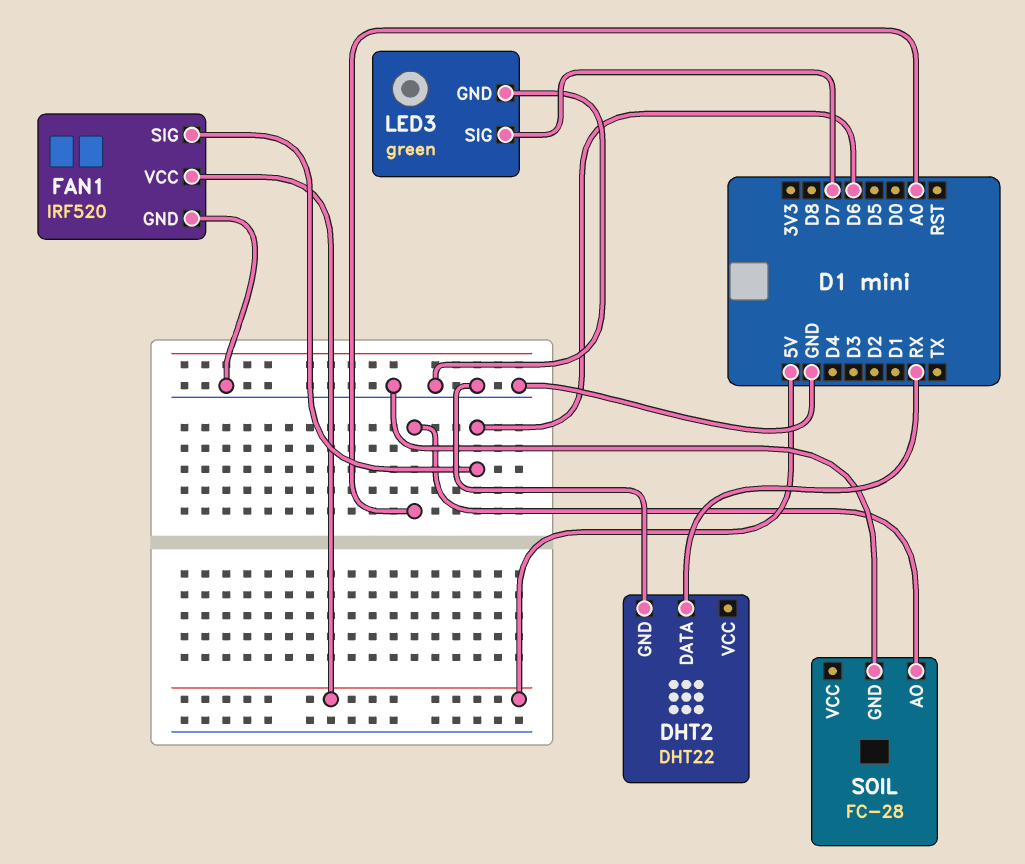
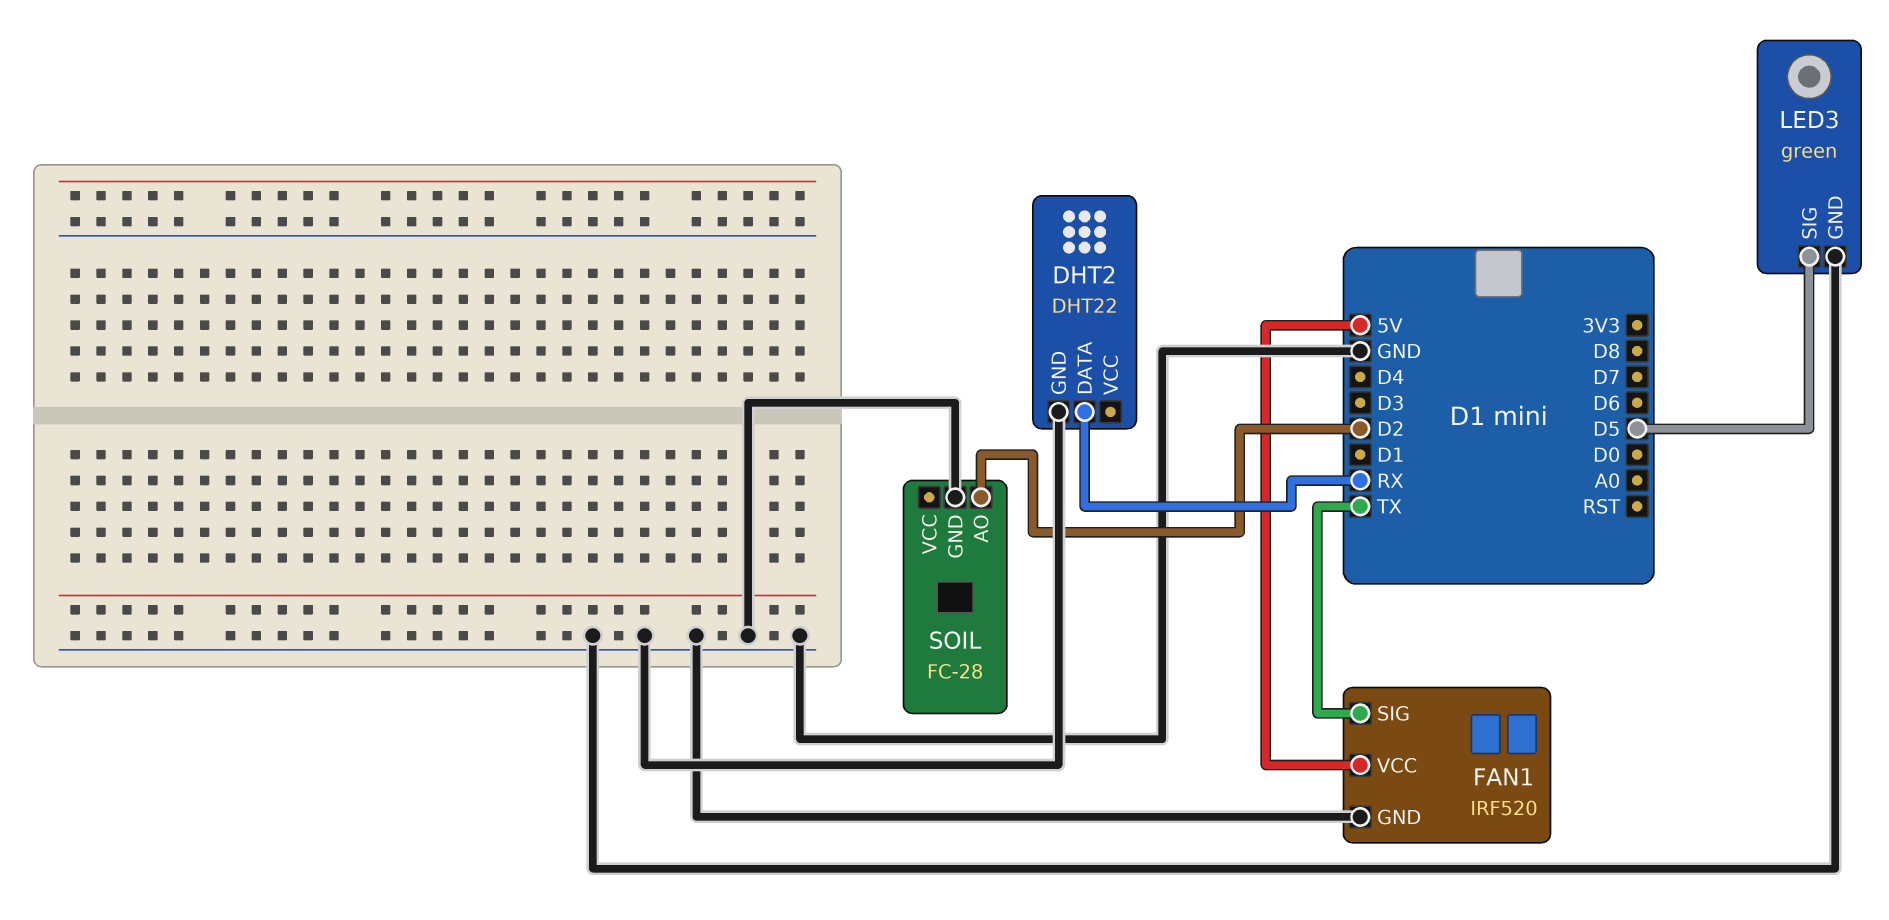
FAN1 pin SIG: D6 -> TX
LED3 pin SIG: D7 -> D5
SOIL pin AO: A0 -> D2

